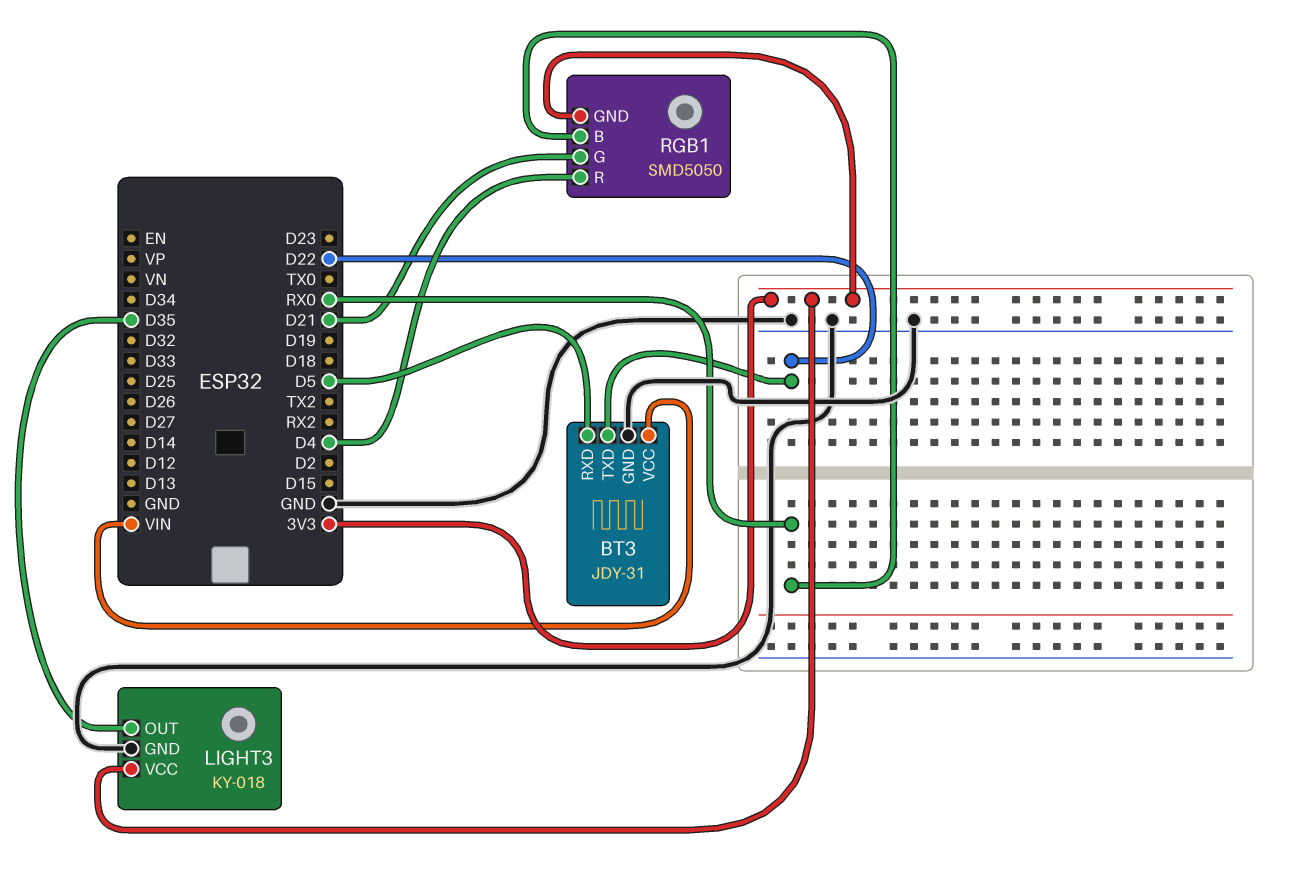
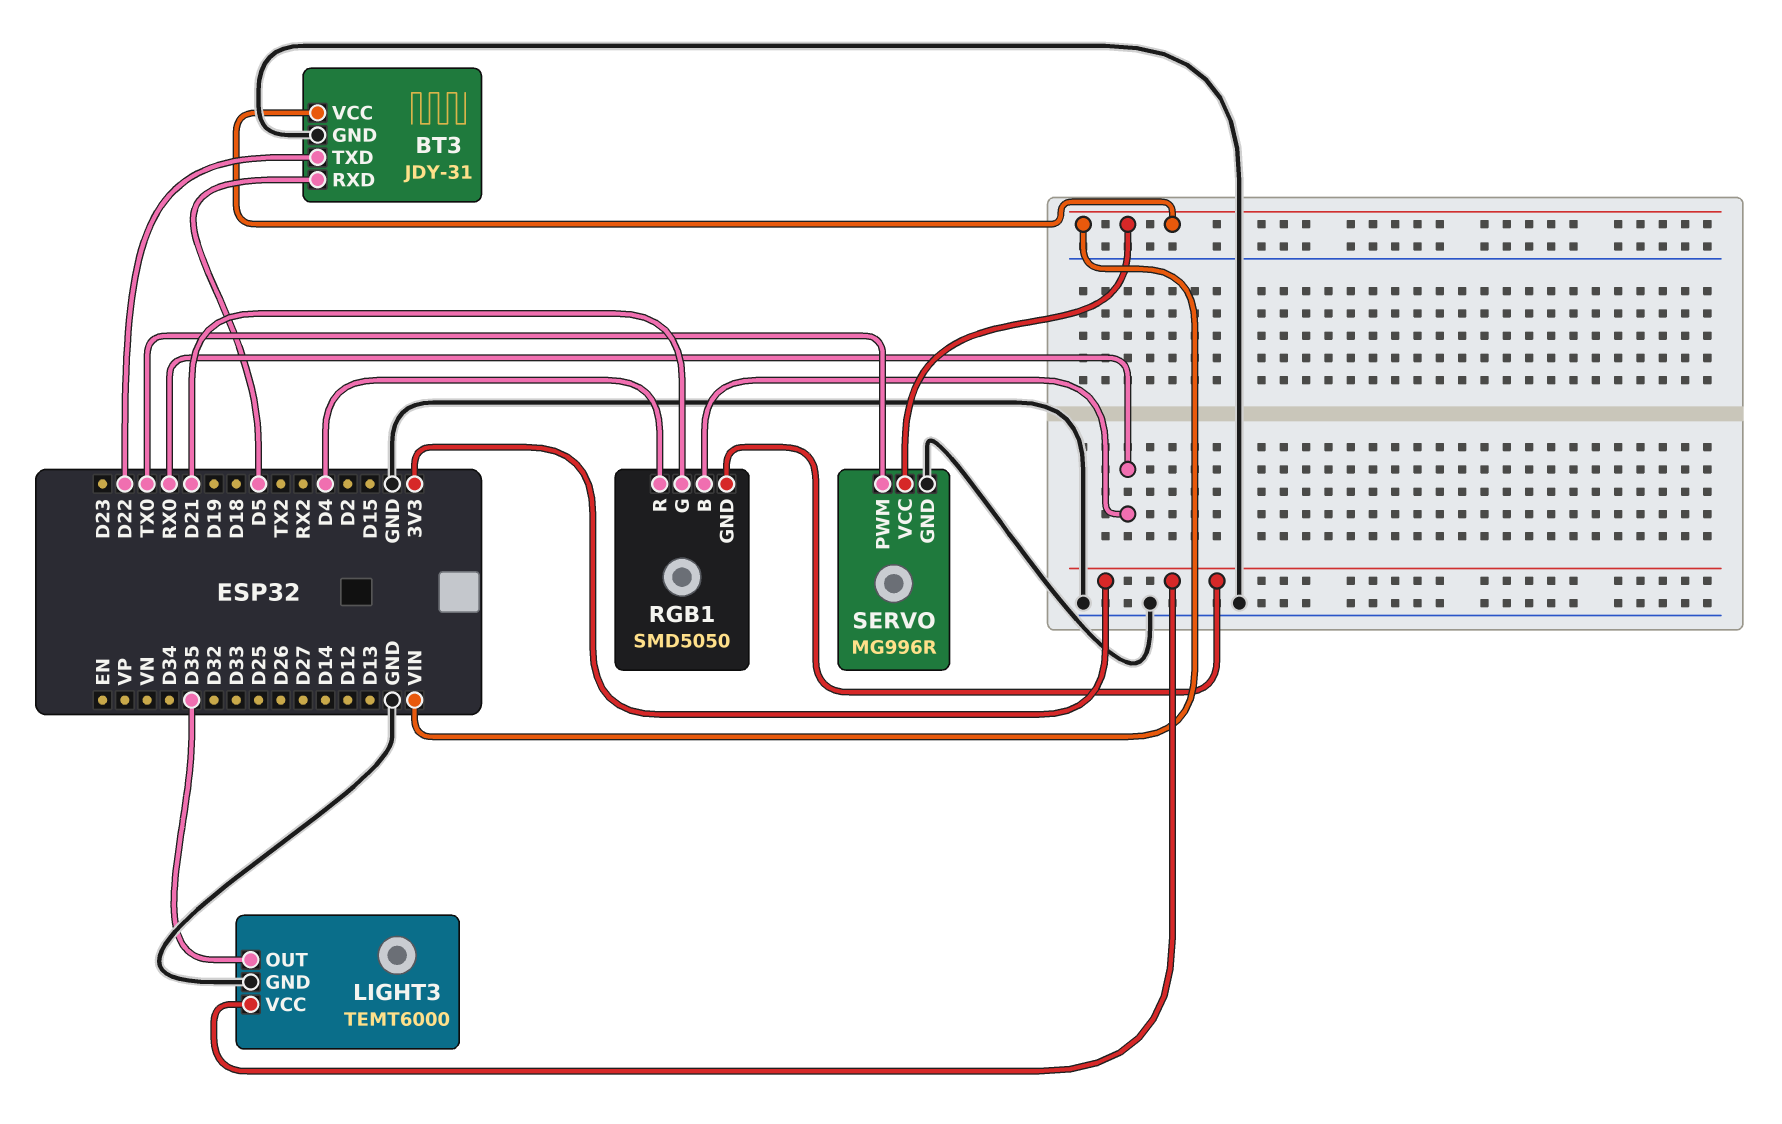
LIGHT3: KY-018 -> TEMT6000
SERVO: none -> MG996R
SERVO pin GND: none -> GND
SERVO pin PWM: none -> TX0
SERVO pin VCC: none -> VIN

